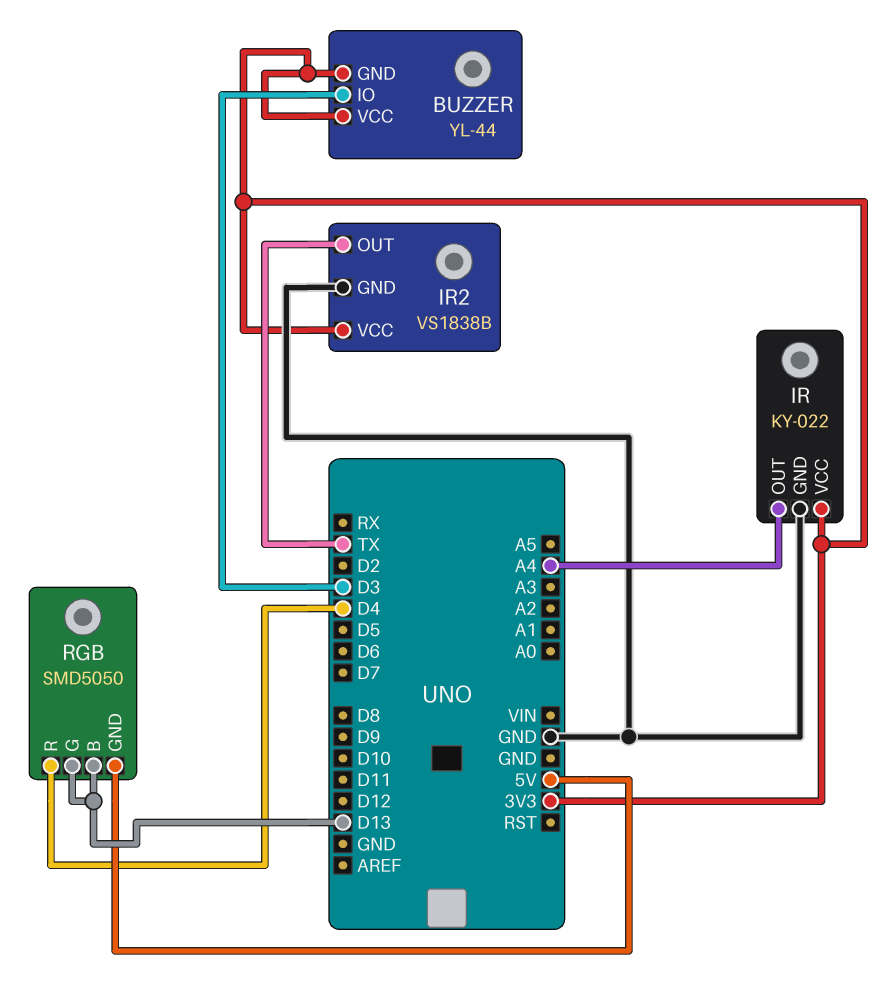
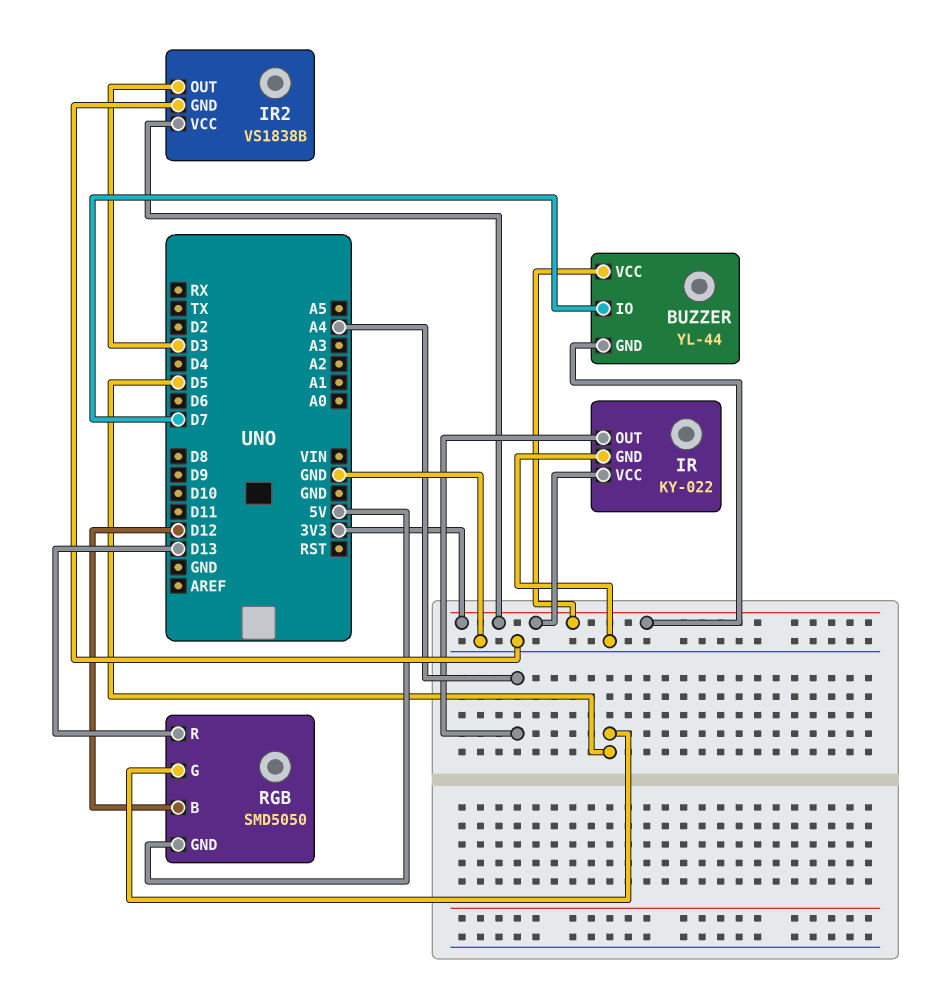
BUZZER pin IO: D3 -> D7
IR2 pin OUT: TX -> D3
RGB pin B: D13 -> D12
RGB pin G: D13 -> D5
RGB pin R: D4 -> D13

